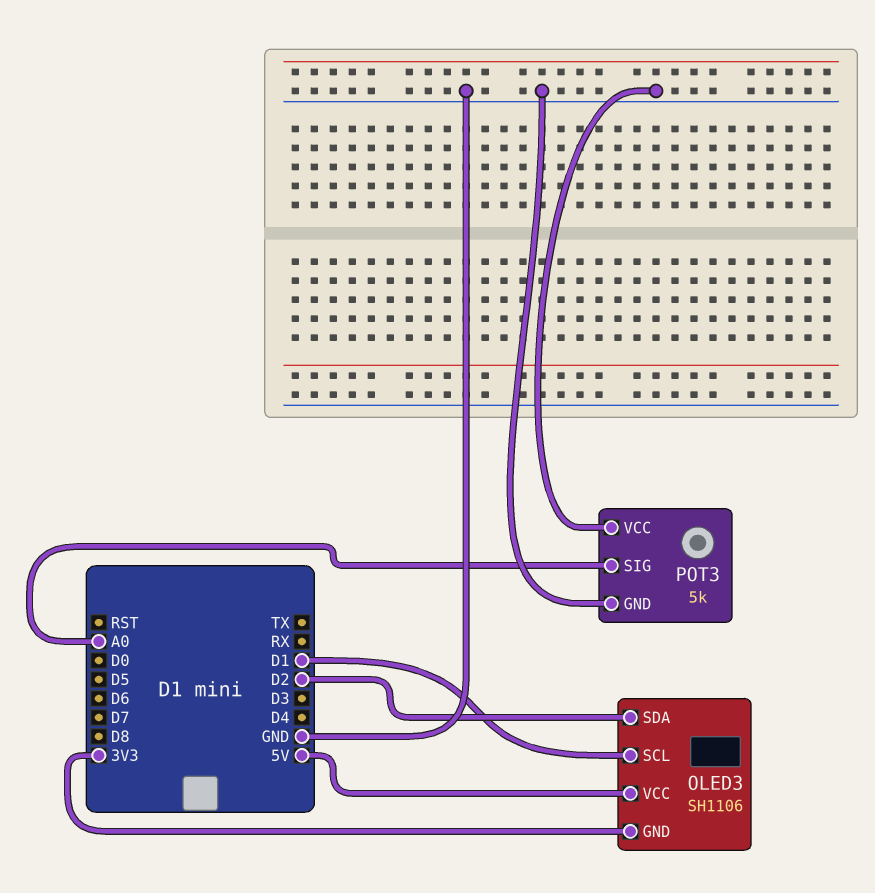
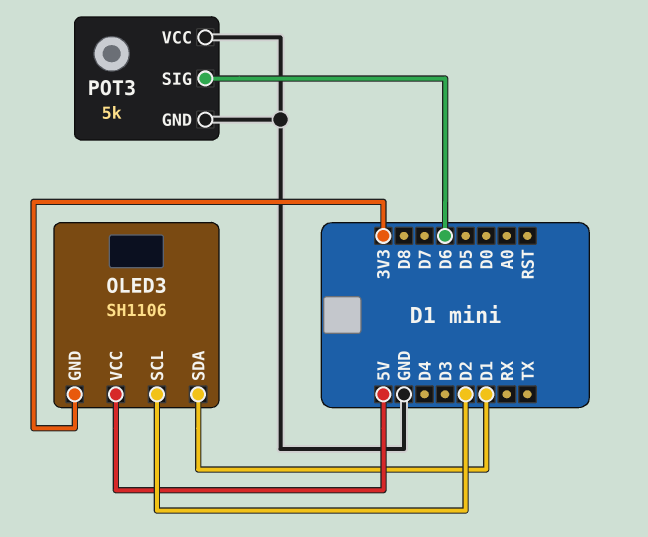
OLED3 pin SCL: D1 -> D2
OLED3 pin SDA: D2 -> D1
POT3 pin SIG: A0 -> D6

